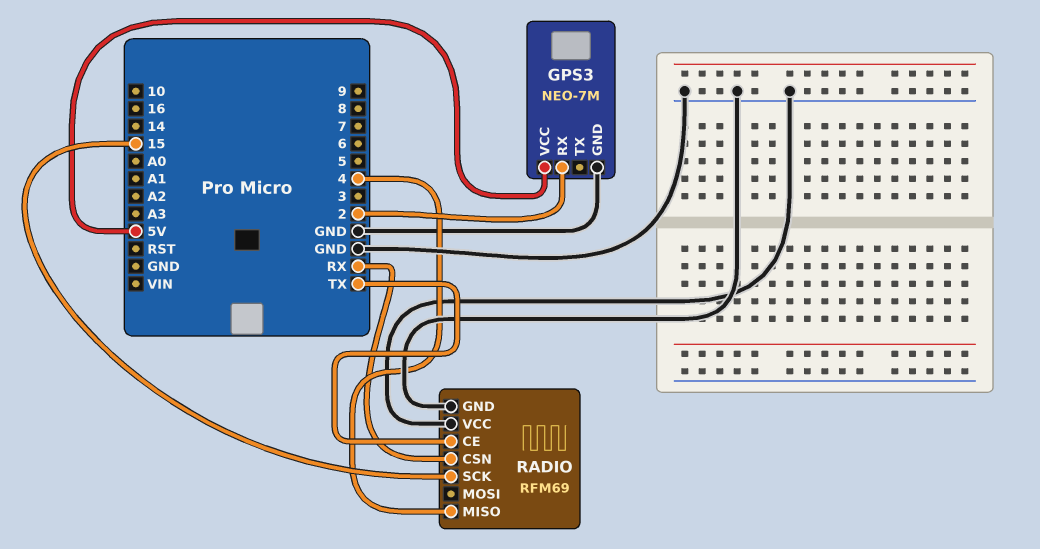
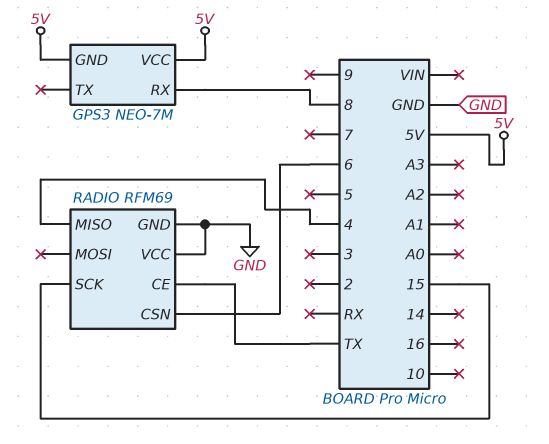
GPS3 pin GND: GND -> 5V
GPS3 pin RX: 2 -> 8
RADIO pin CSN: RX -> 6

